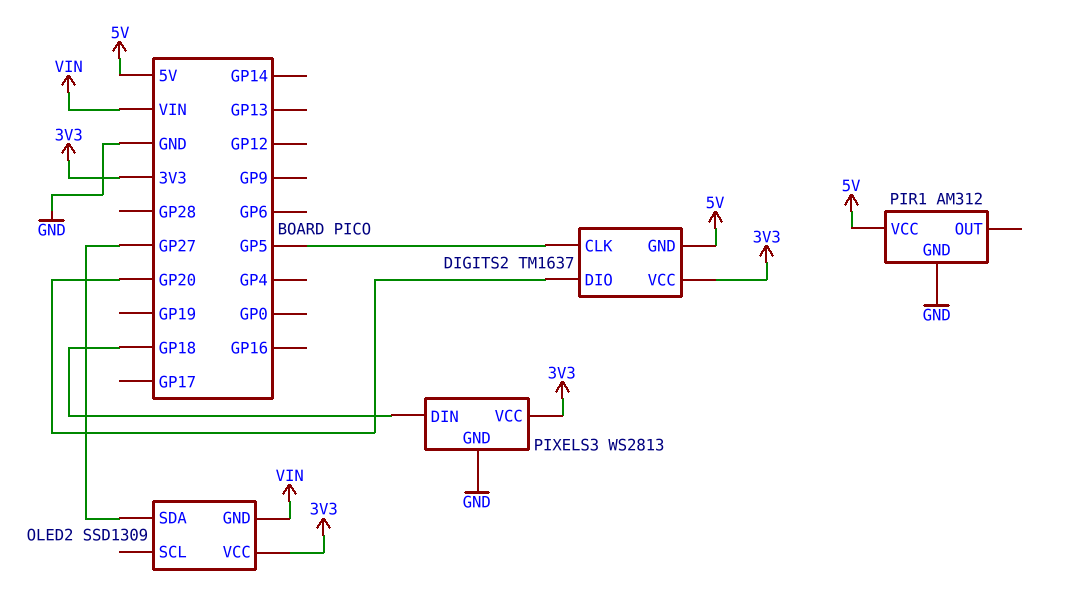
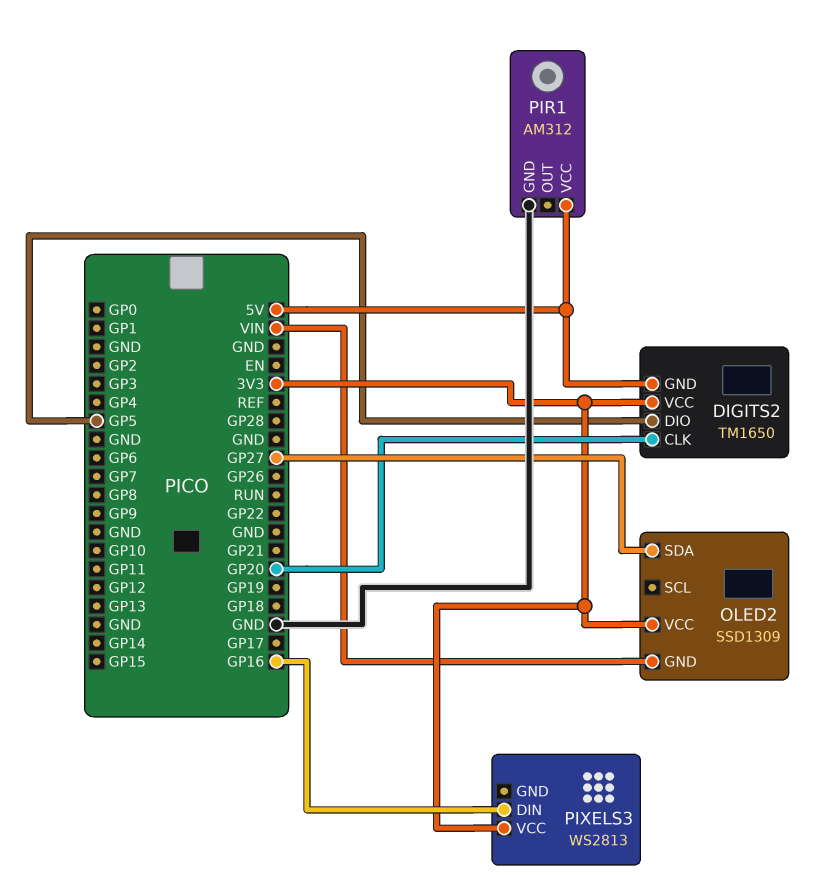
DIGITS2: TM1637 -> TM1650
DIGITS2 pin CLK: GP5 -> GP20
DIGITS2 pin DIO: GP20 -> GP5
PIXELS3 pin DIN: GP18 -> GP16
PIXELS3 pin GND: GND -> none

